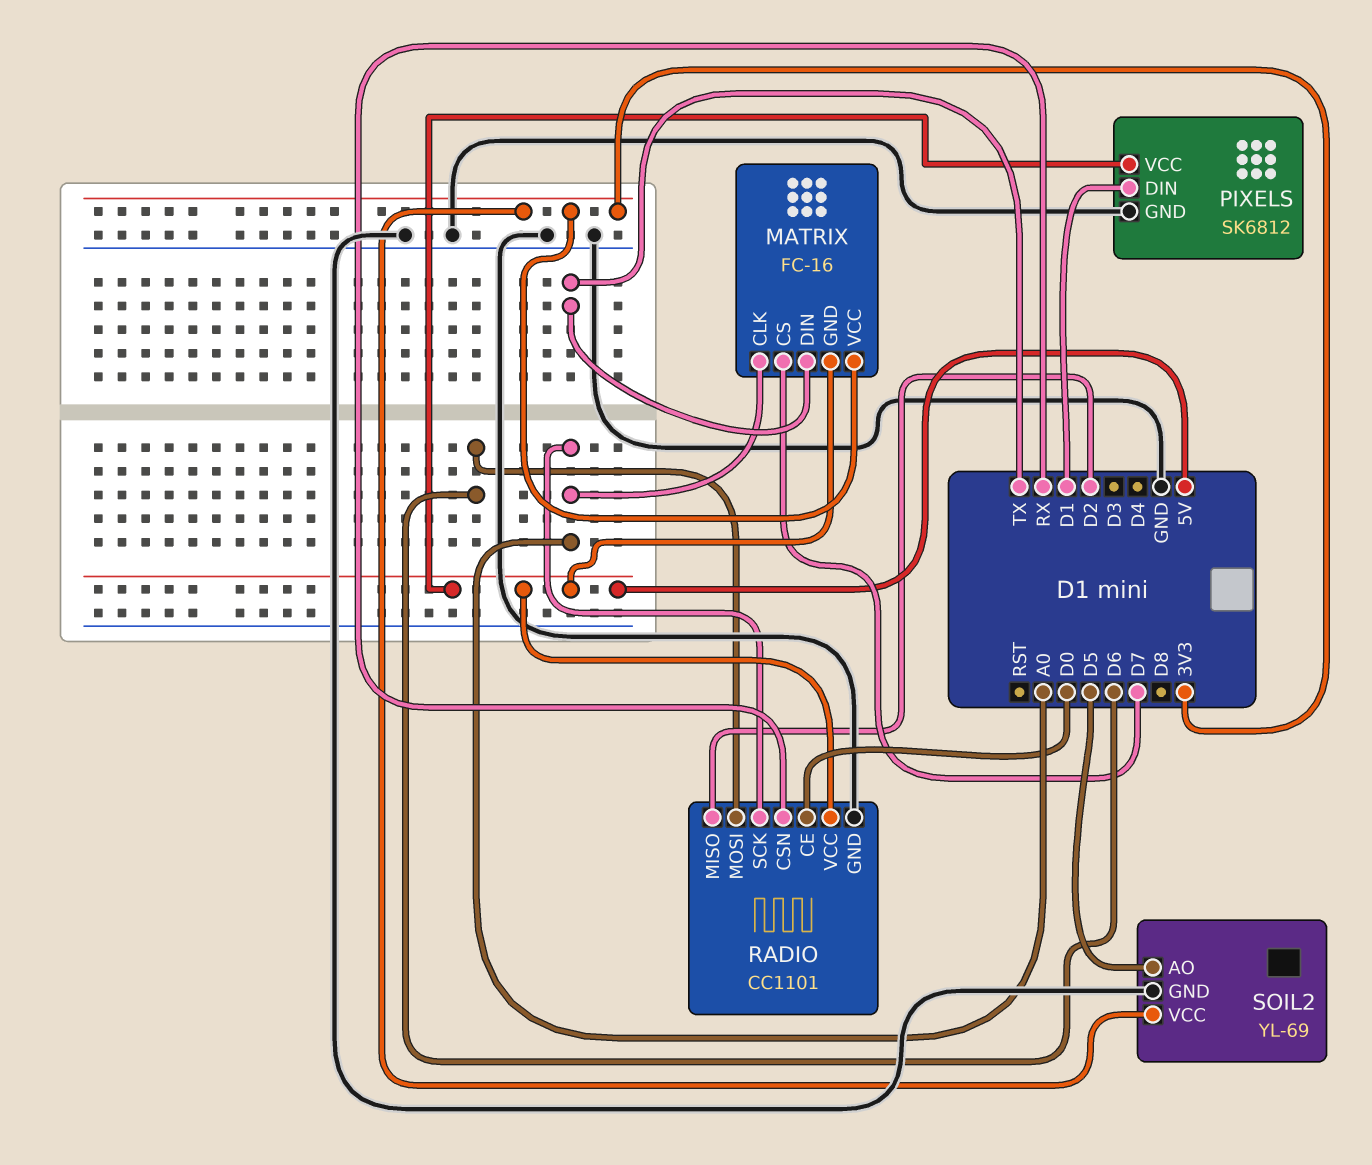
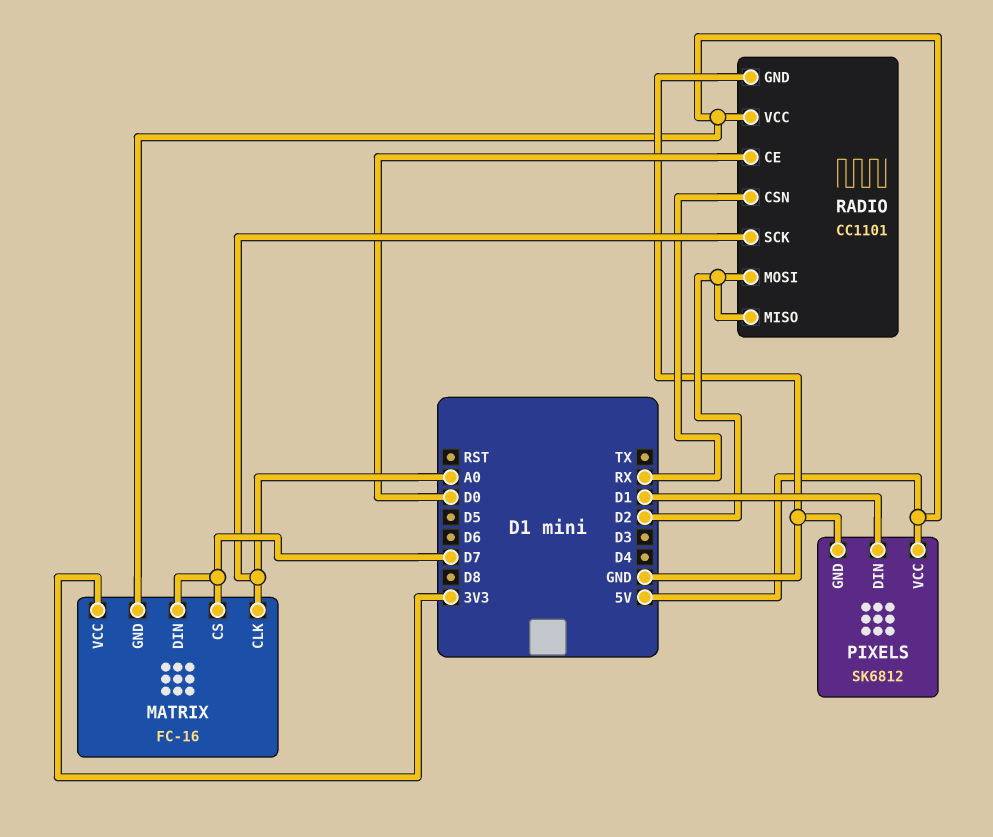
MATRIX pin DIN: TX -> D7
RADIO pin MOSI: D6 -> D2
SOIL2: YL-69 -> none
SOIL2 pin AO: D5 -> none
SOIL2 pin GND: GND -> none
SOIL2 pin VCC: 3V3 -> none

